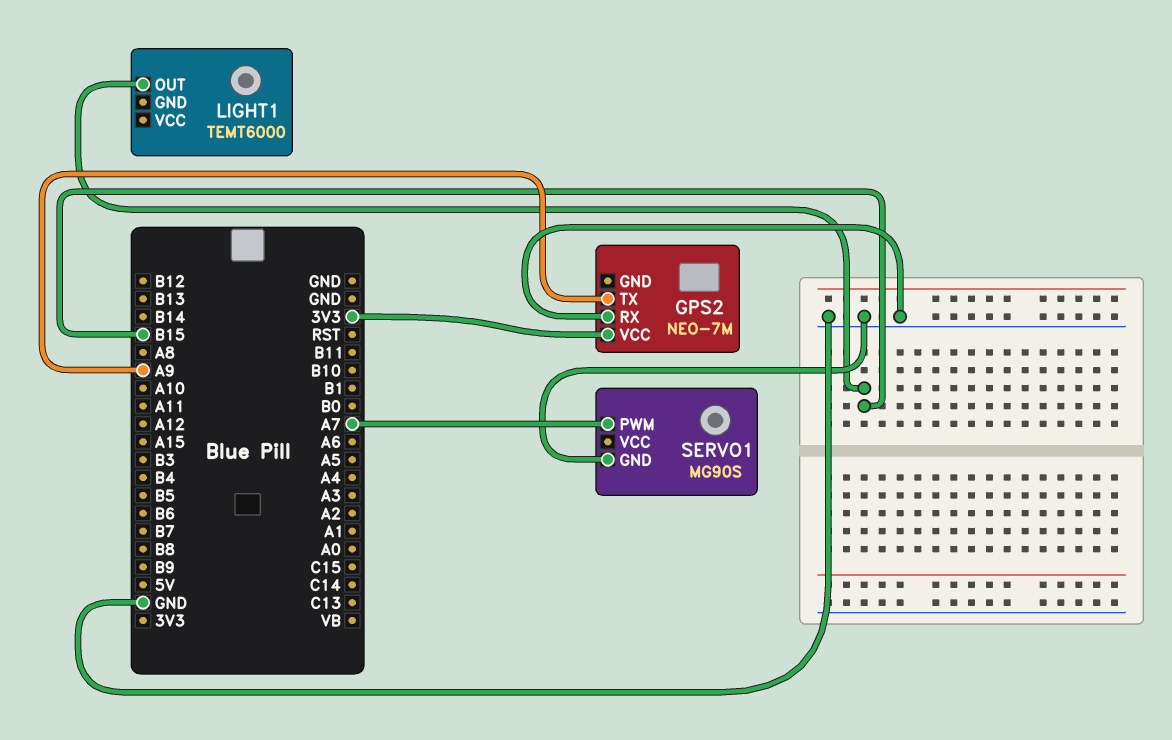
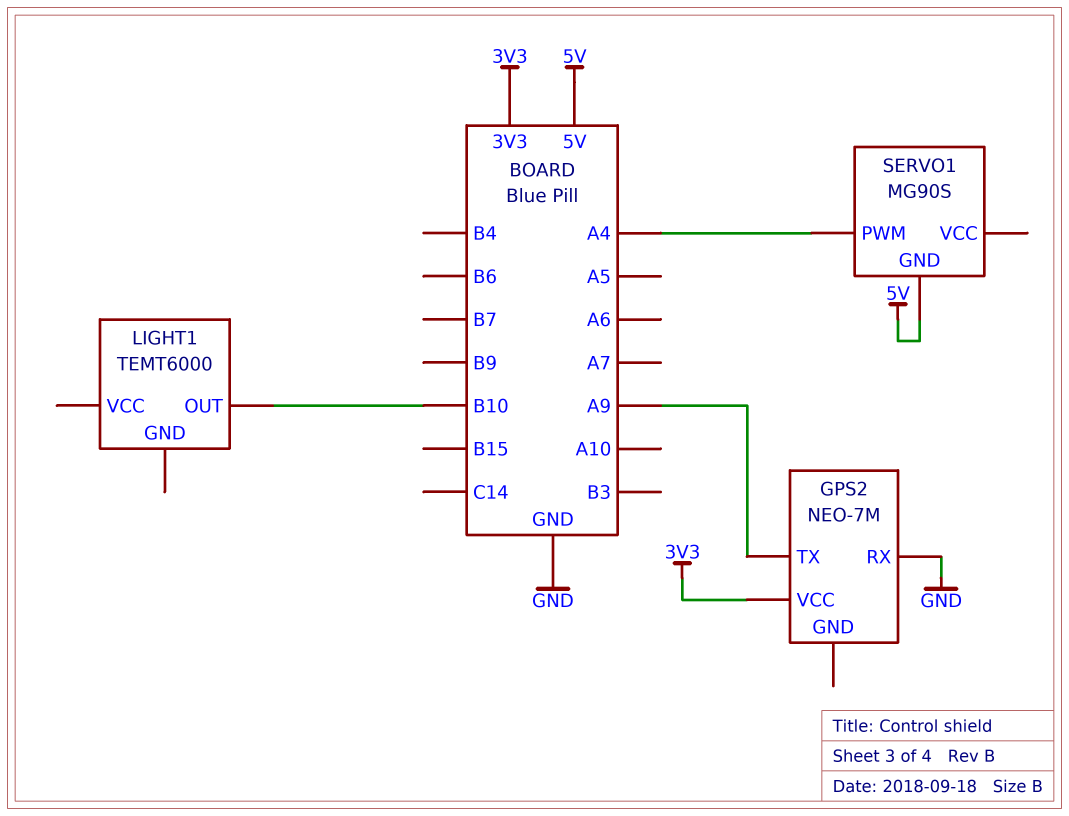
LIGHT1 pin OUT: B15 -> B10
SERVO1 pin GND: GND -> 5V
SERVO1 pin PWM: A7 -> A4

